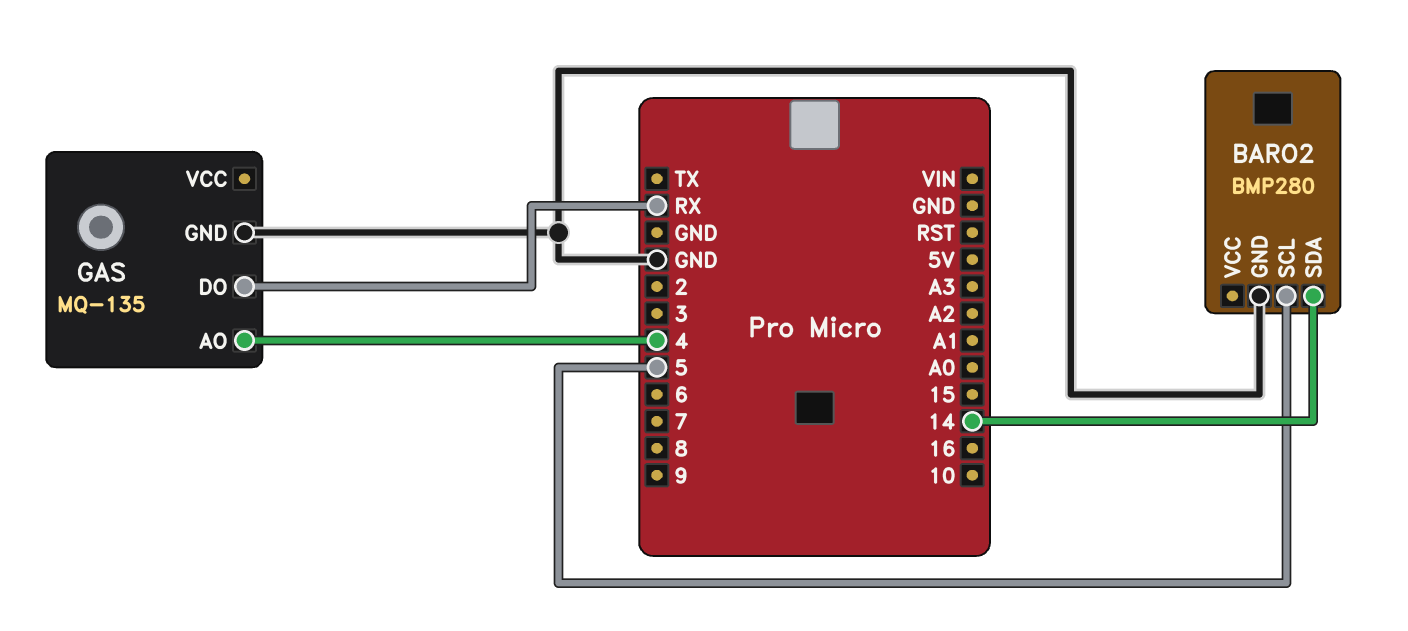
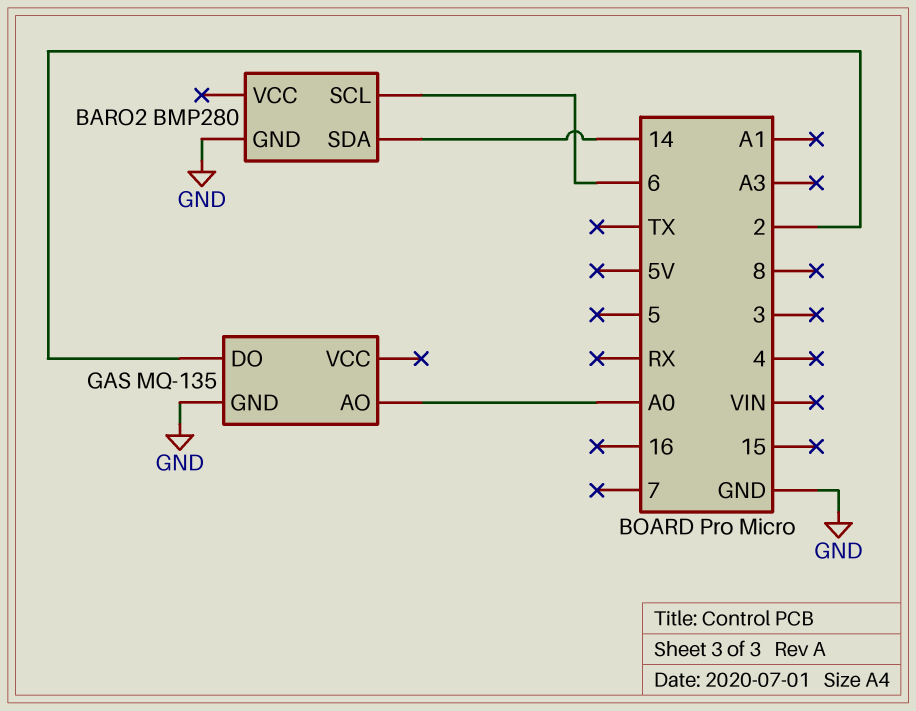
BARO2 pin SCL: 5 -> 6
GAS pin AO: 4 -> A0
GAS pin DO: RX -> 2

